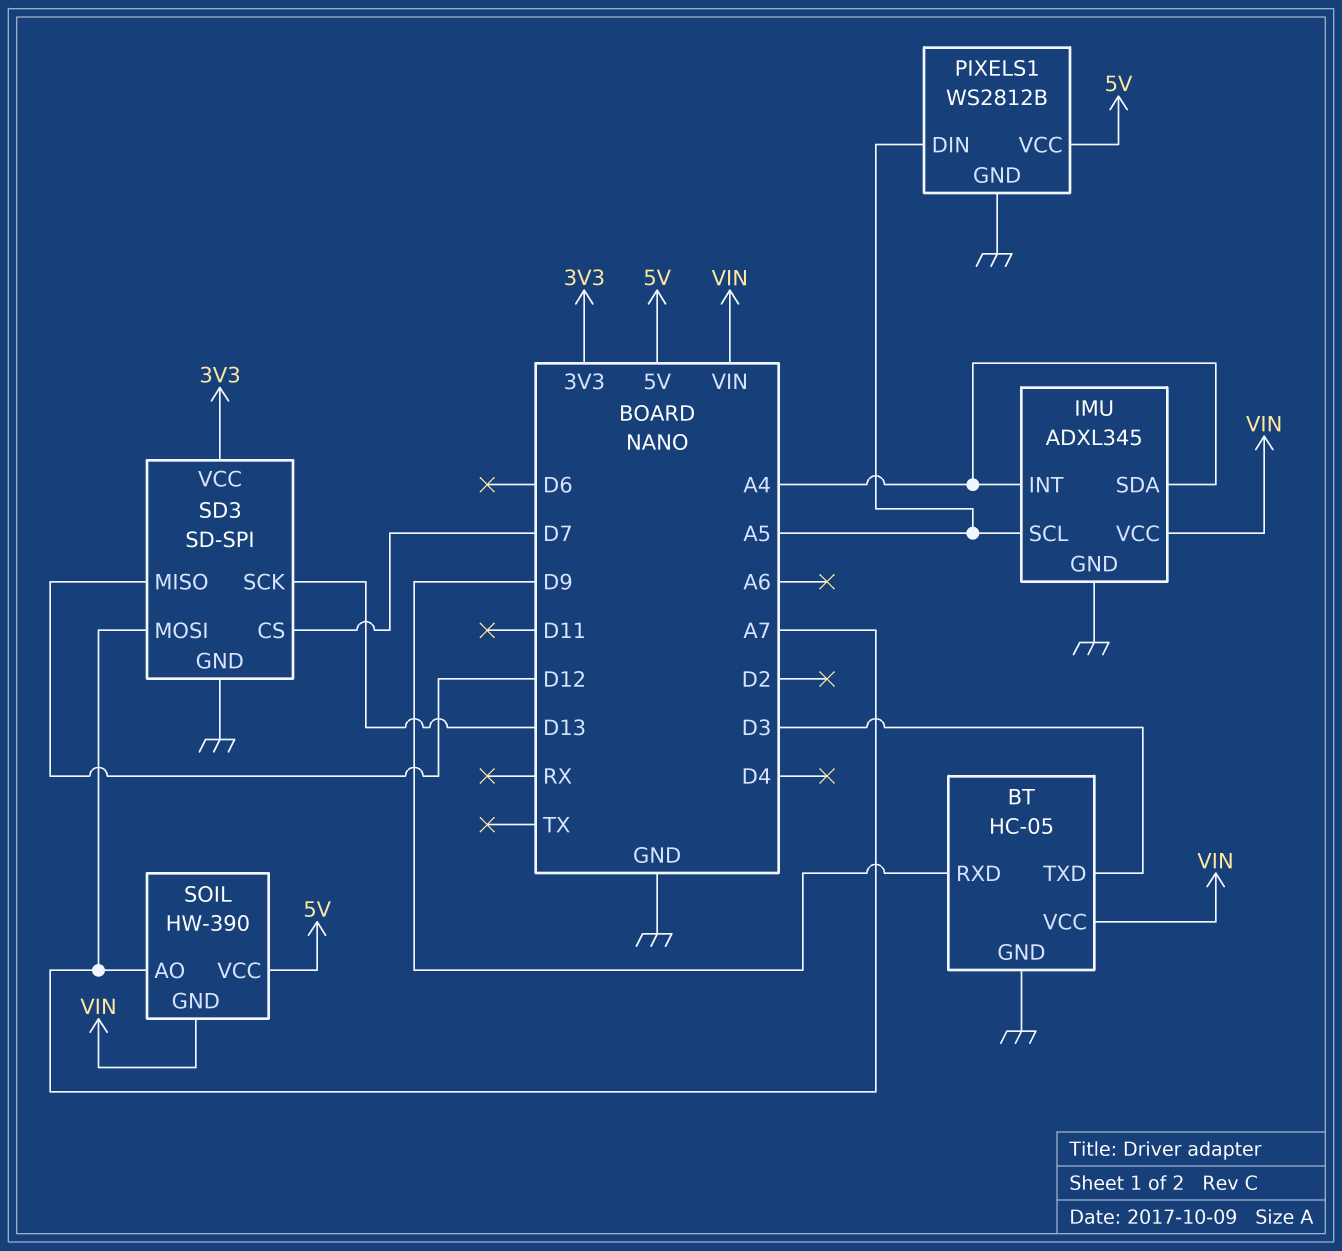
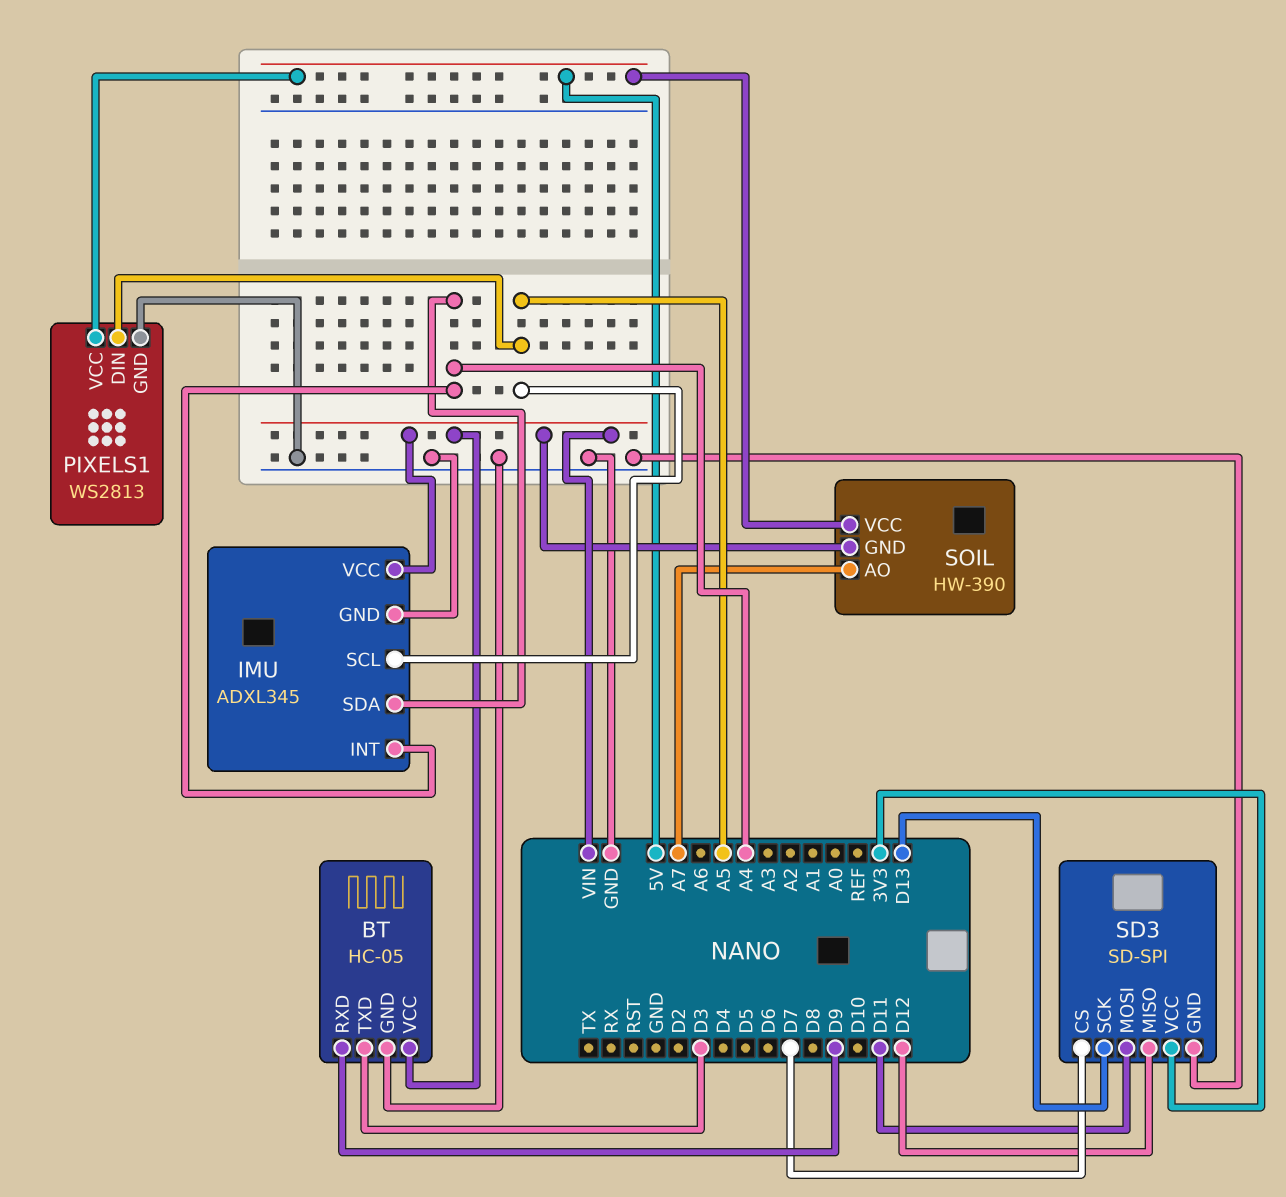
PIXELS1: WS2812B -> WS2813
SD3 pin MOSI: A7 -> D11

